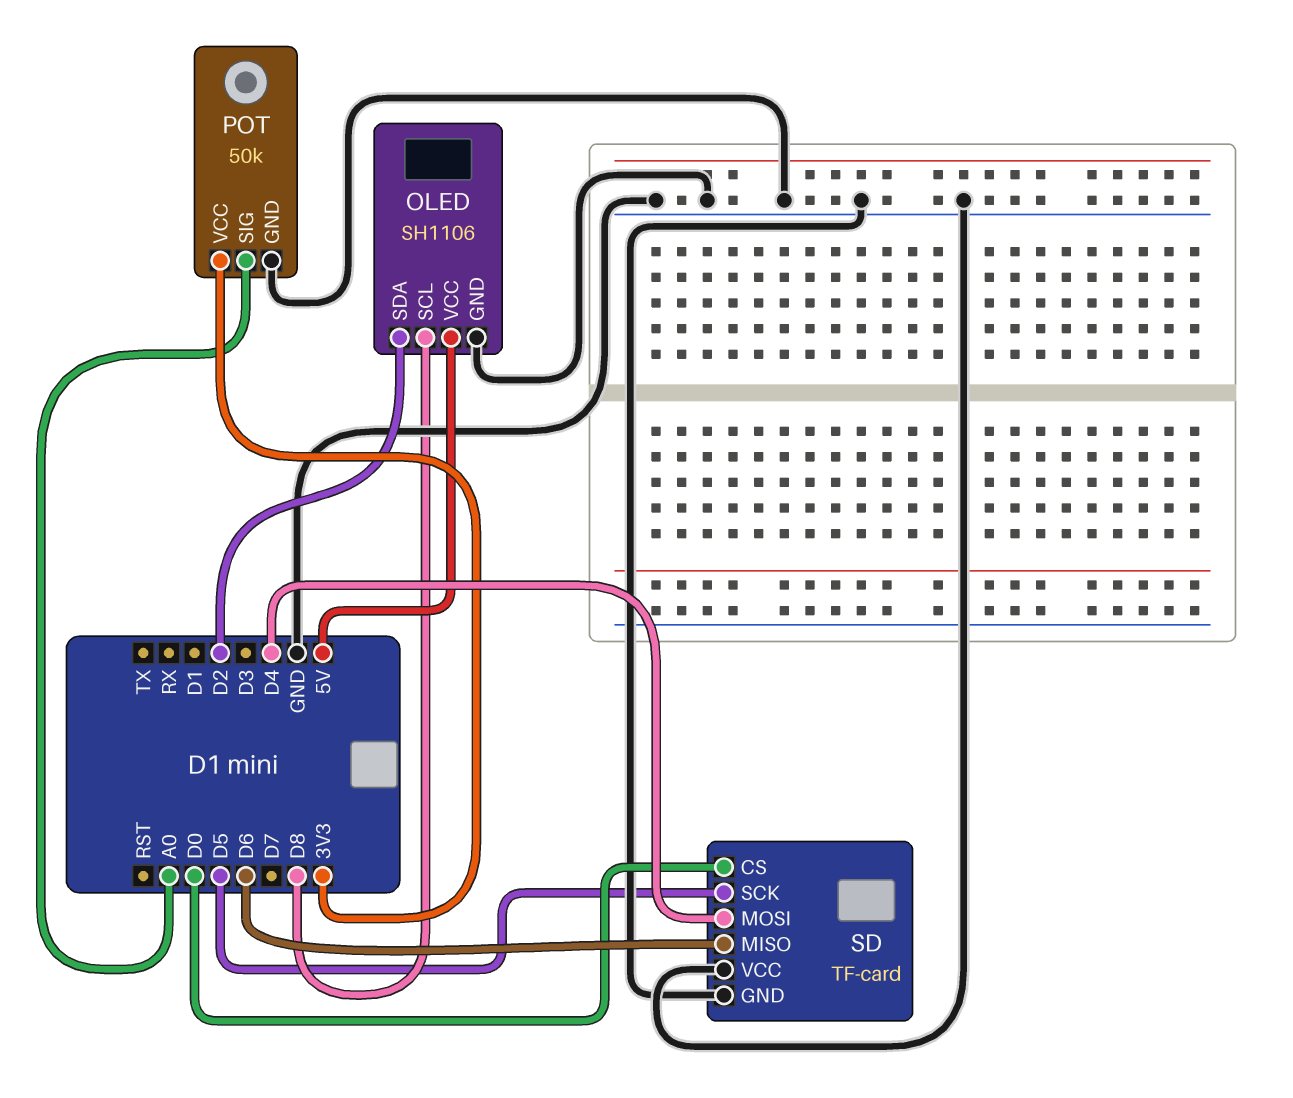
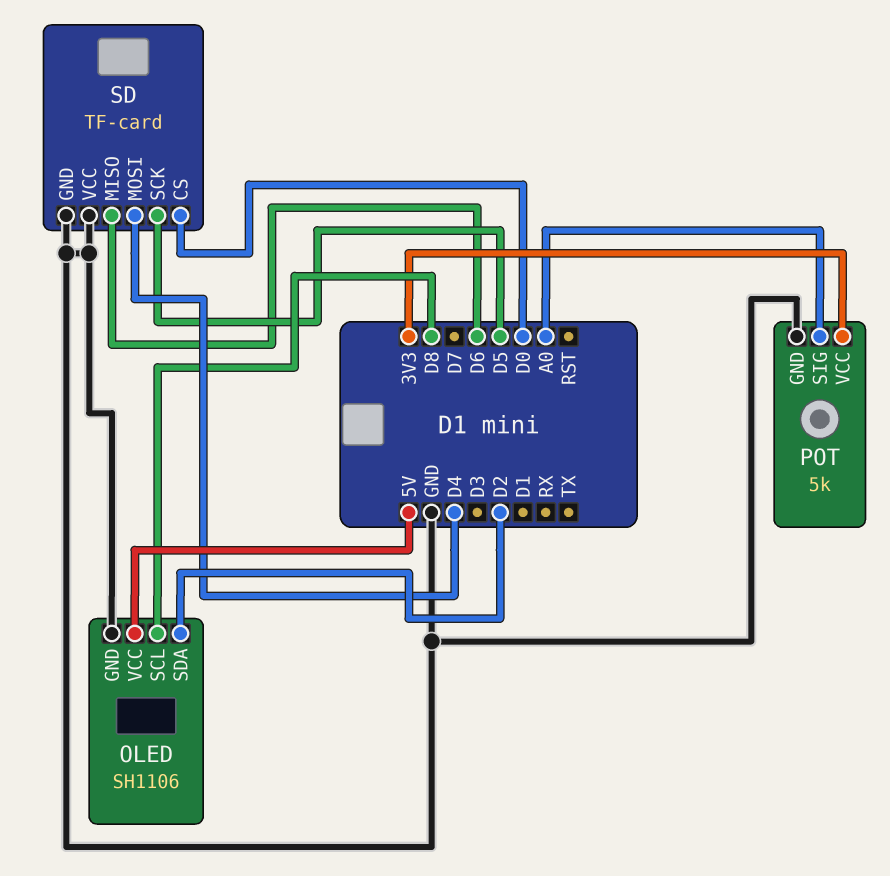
POT: 50k -> 5k

